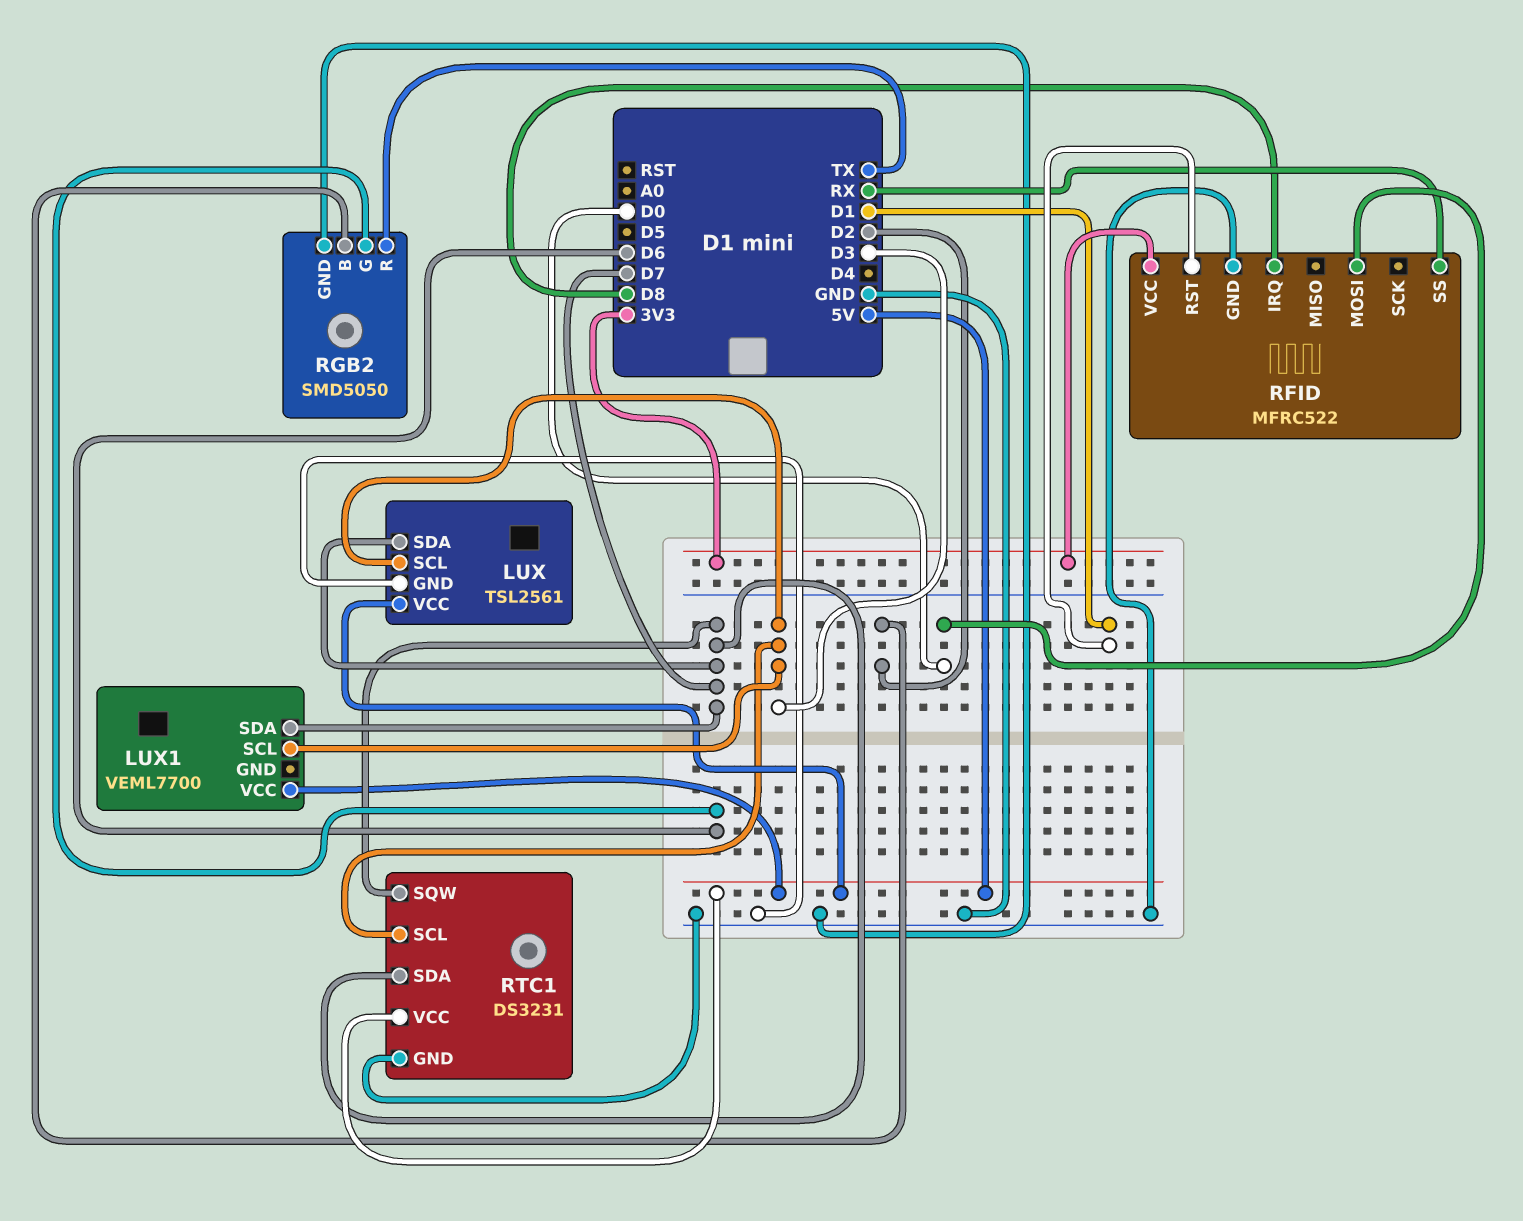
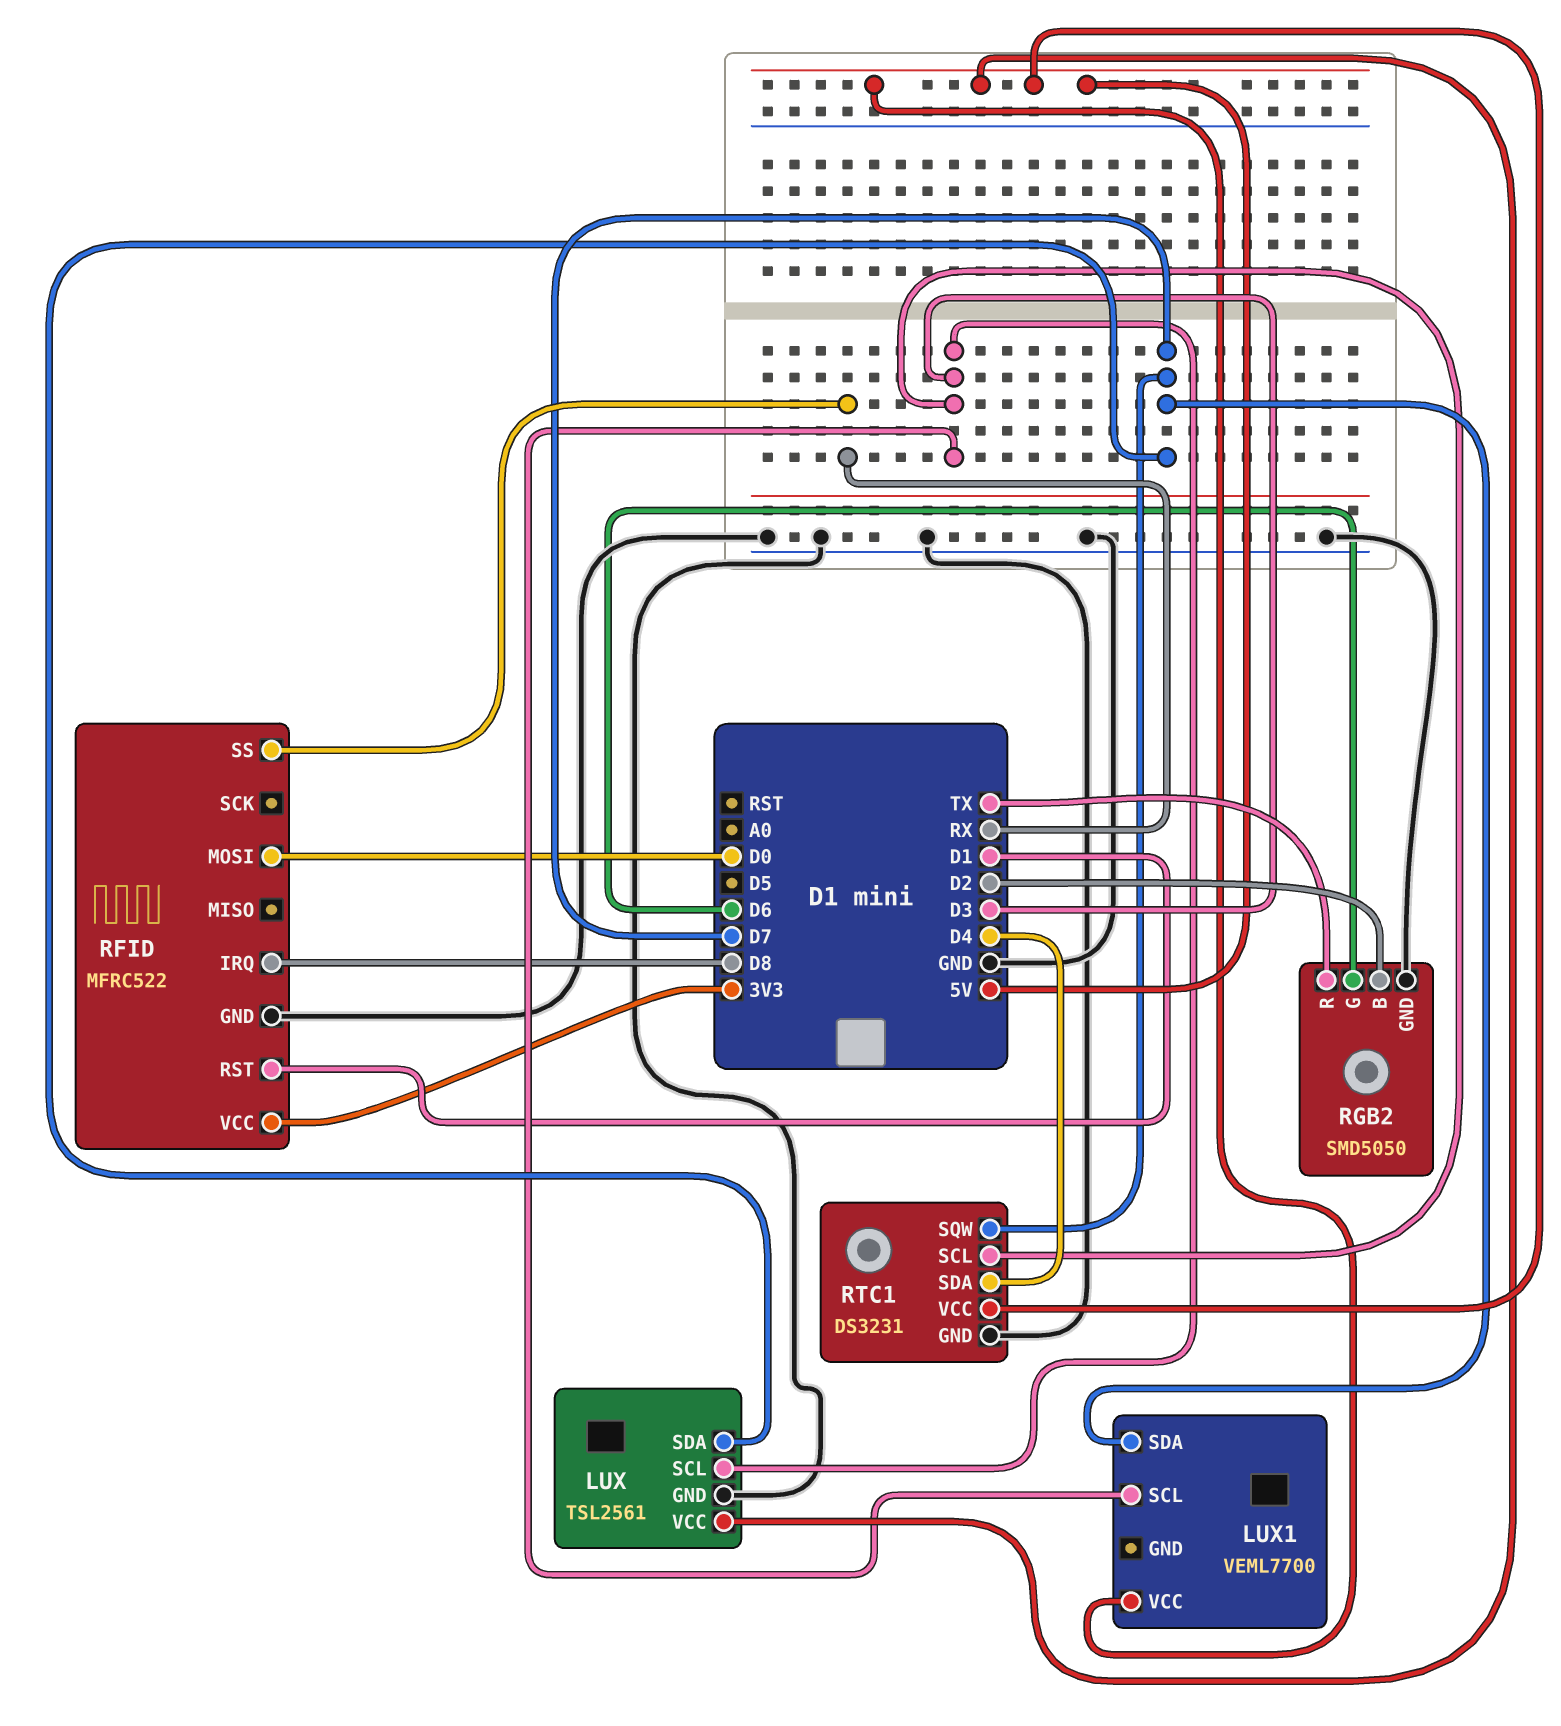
RTC1 pin SDA: D7 -> D4

